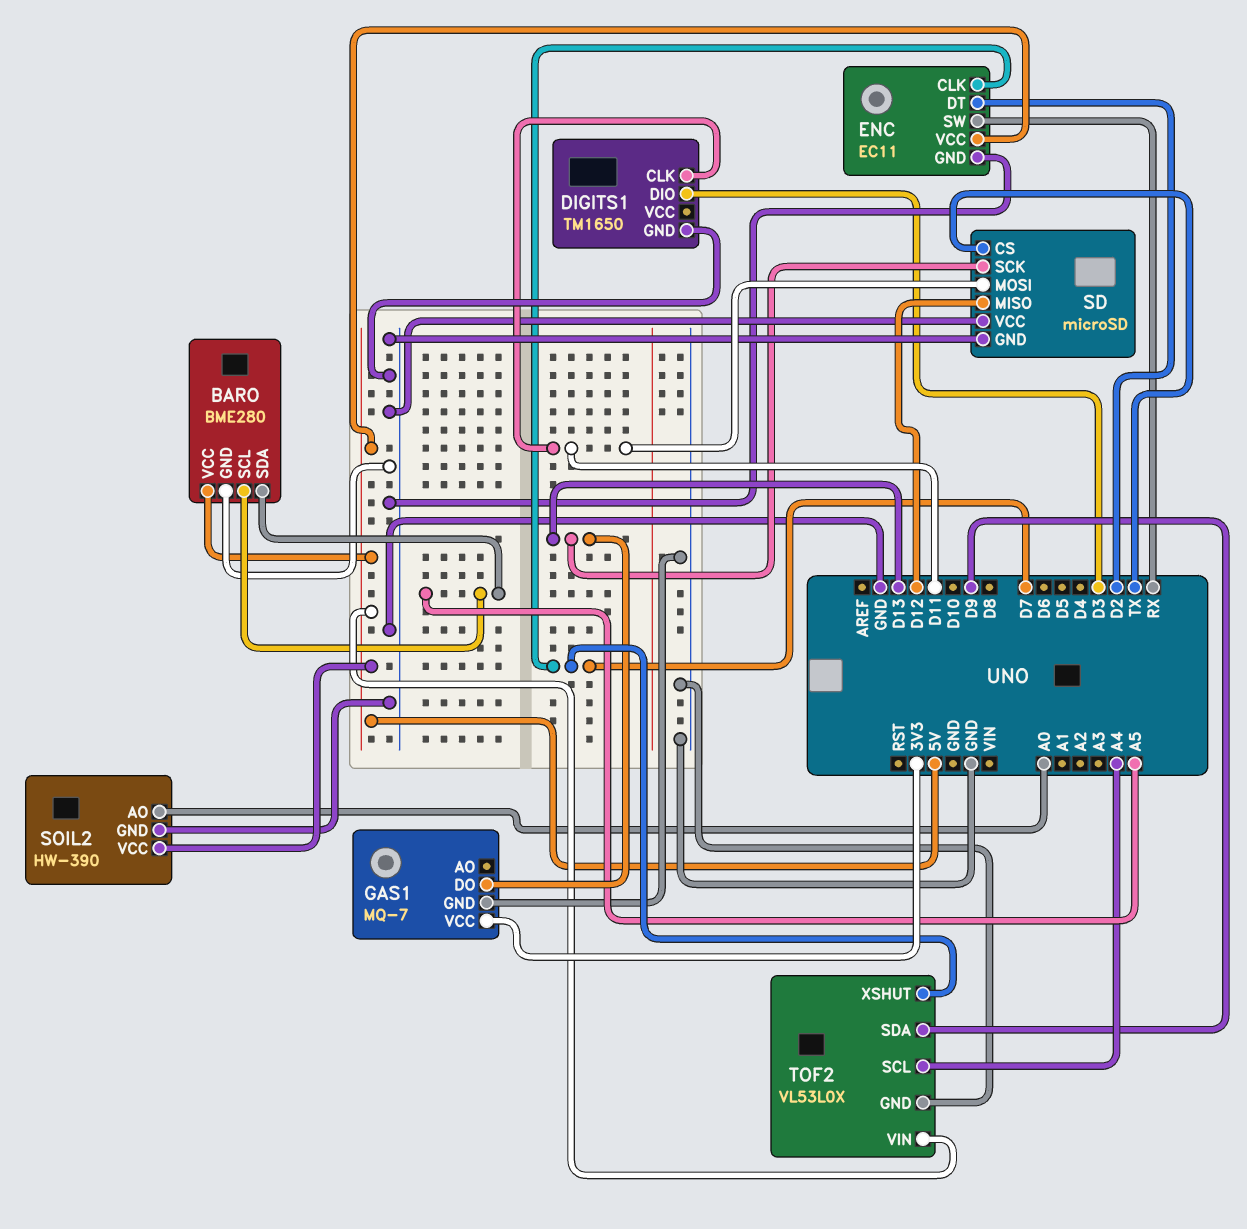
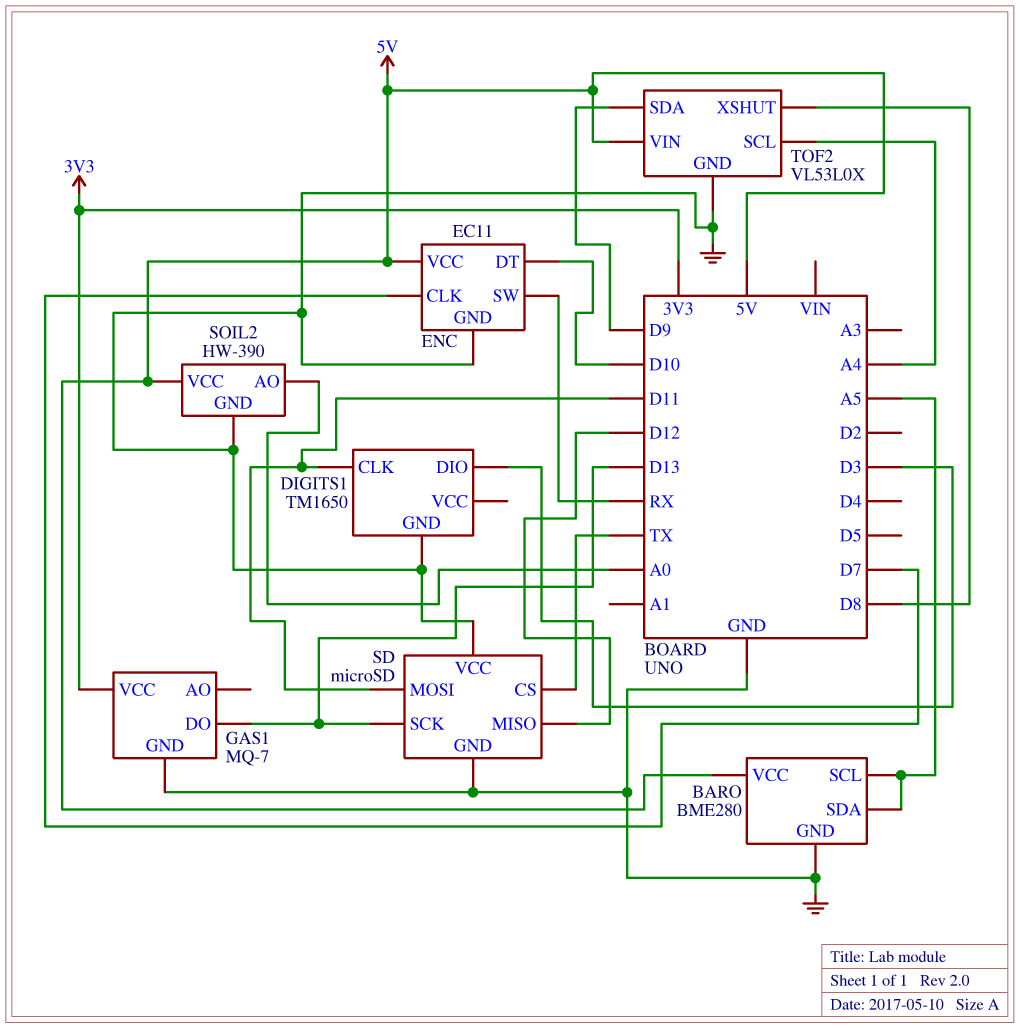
ENC pin DT: D2 -> D10
TOF2 pin XSHUT: D7 -> D8

